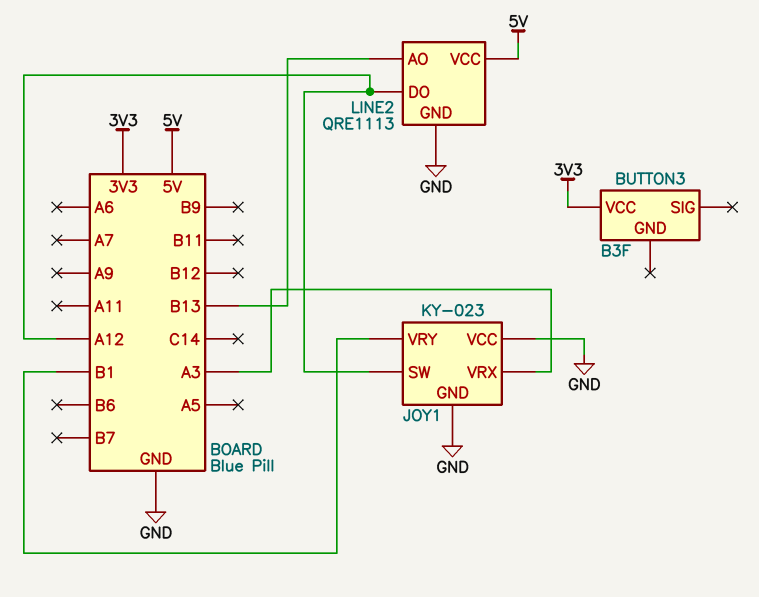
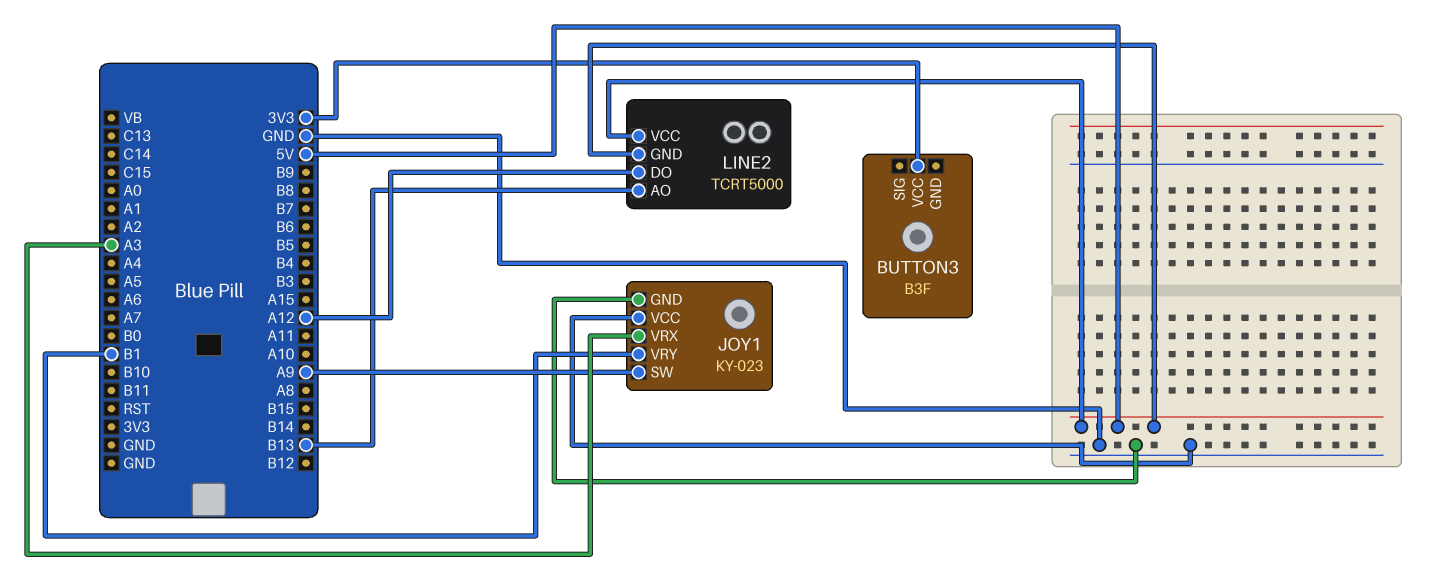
JOY1 pin SW: A12 -> A9
LINE2: QRE1113 -> TCRT5000
LINE2 pin GND: GND -> 5V

